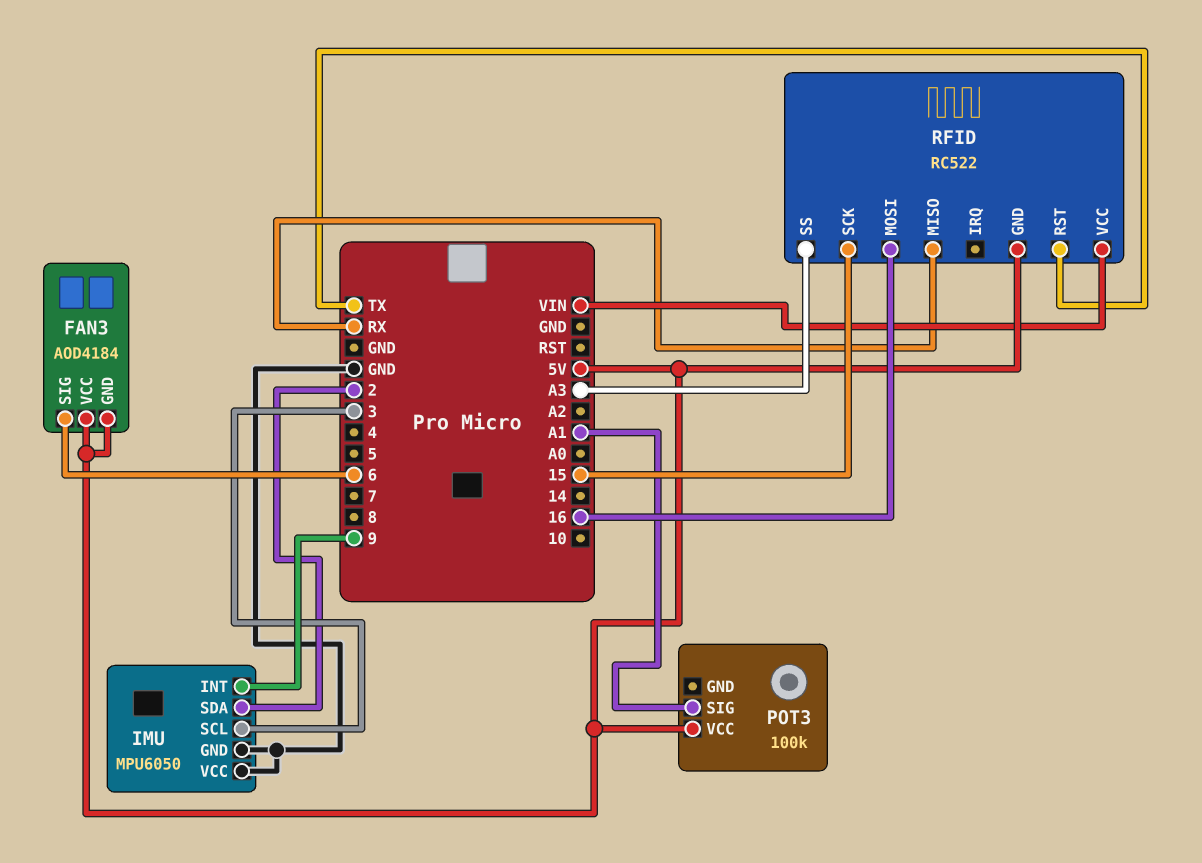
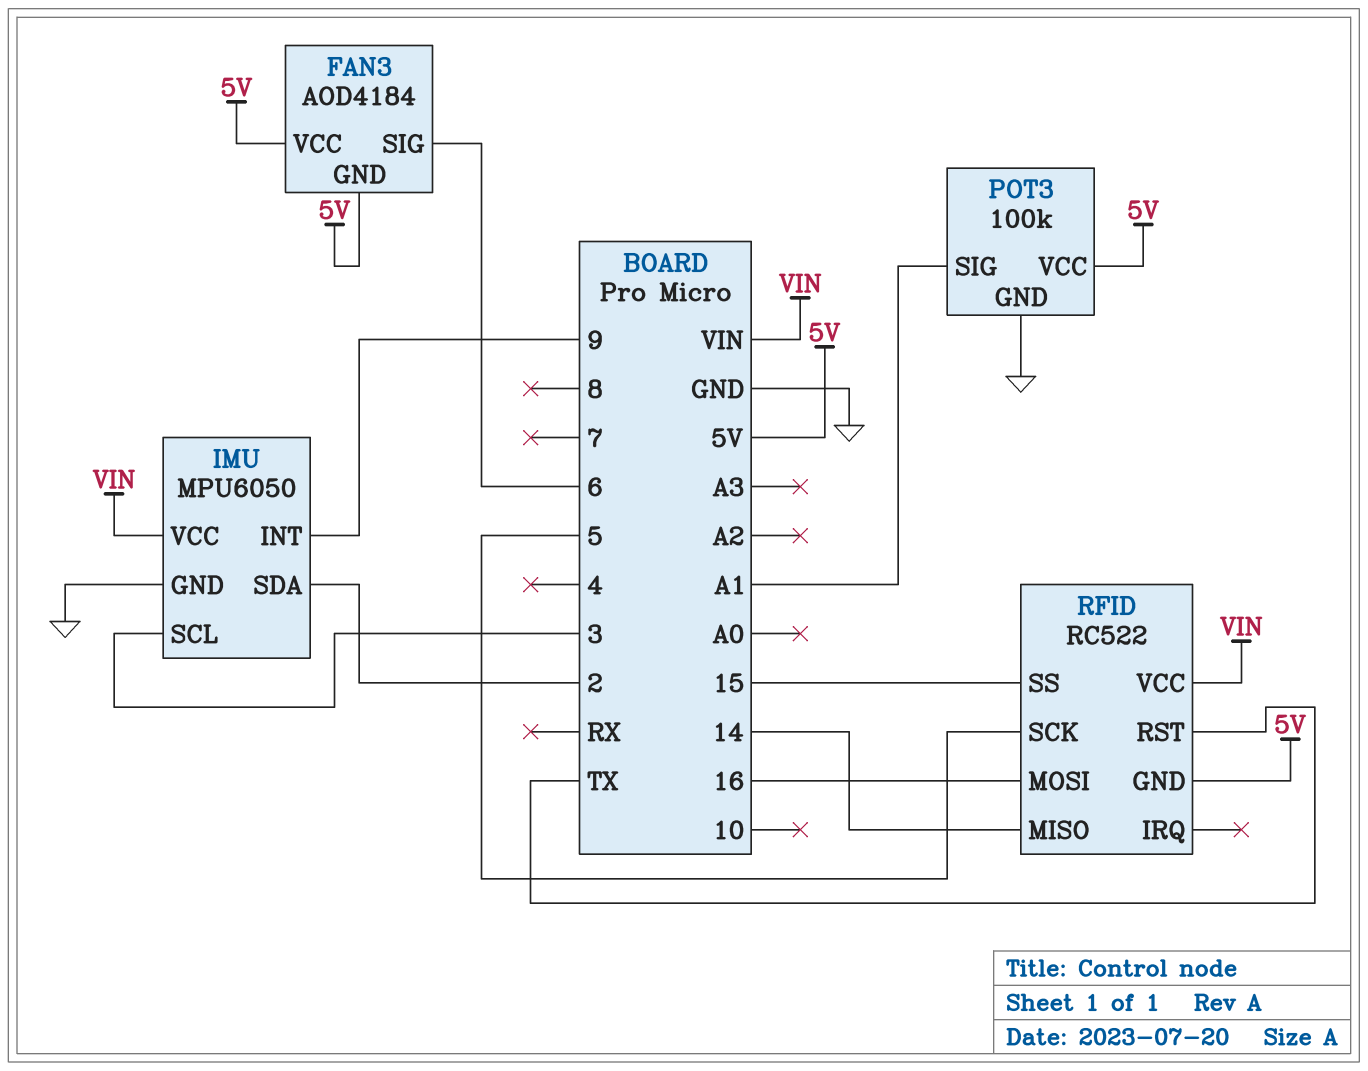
IMU pin VCC: GND -> VIN
POT3 pin GND: none -> GND
RFID pin MISO: RX -> 14
RFID pin SCK: 15 -> 5
RFID pin SS: A3 -> 15

